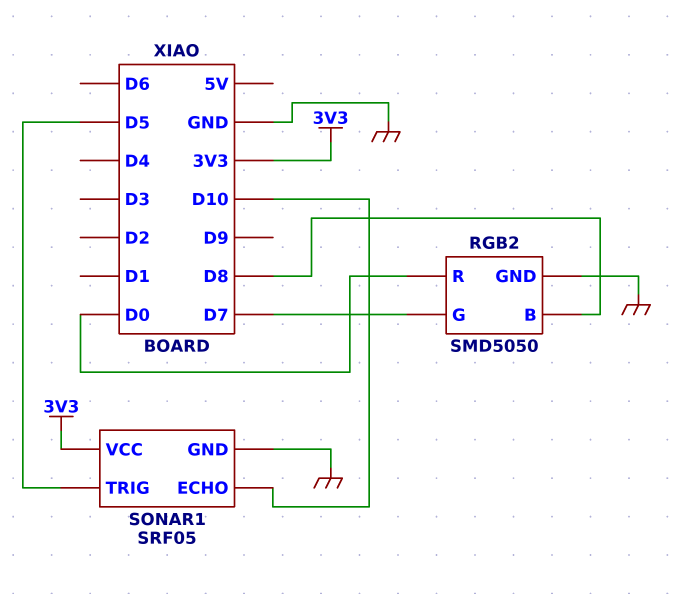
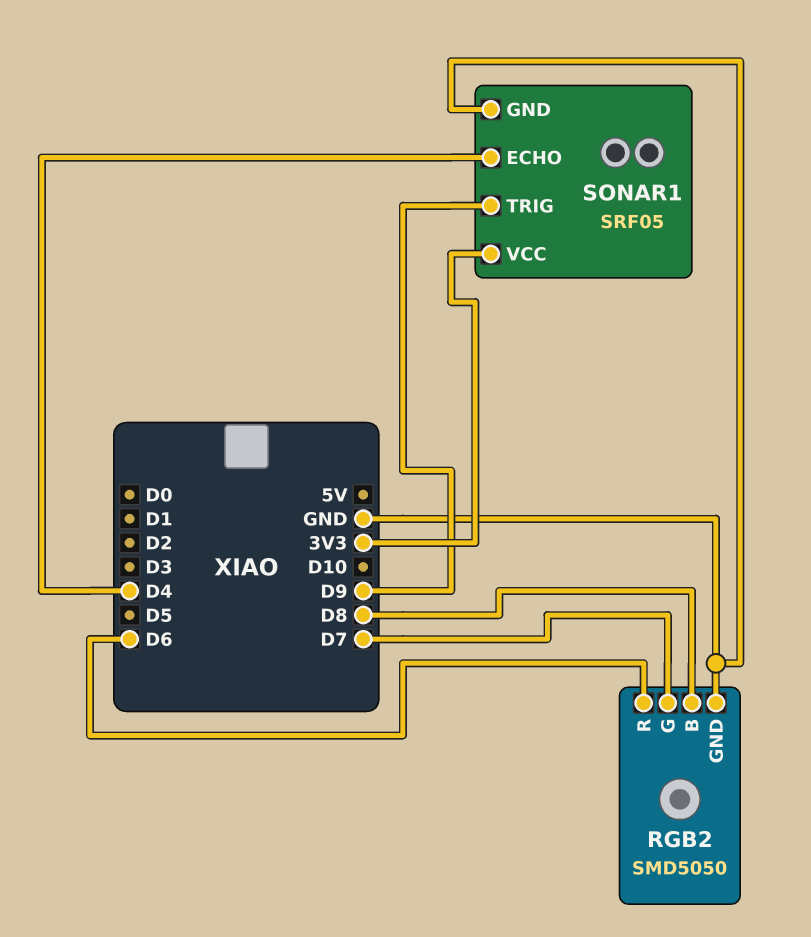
RGB2 pin R: D0 -> D6
SONAR1 pin ECHO: D10 -> D4
SONAR1 pin TRIG: D5 -> D9

